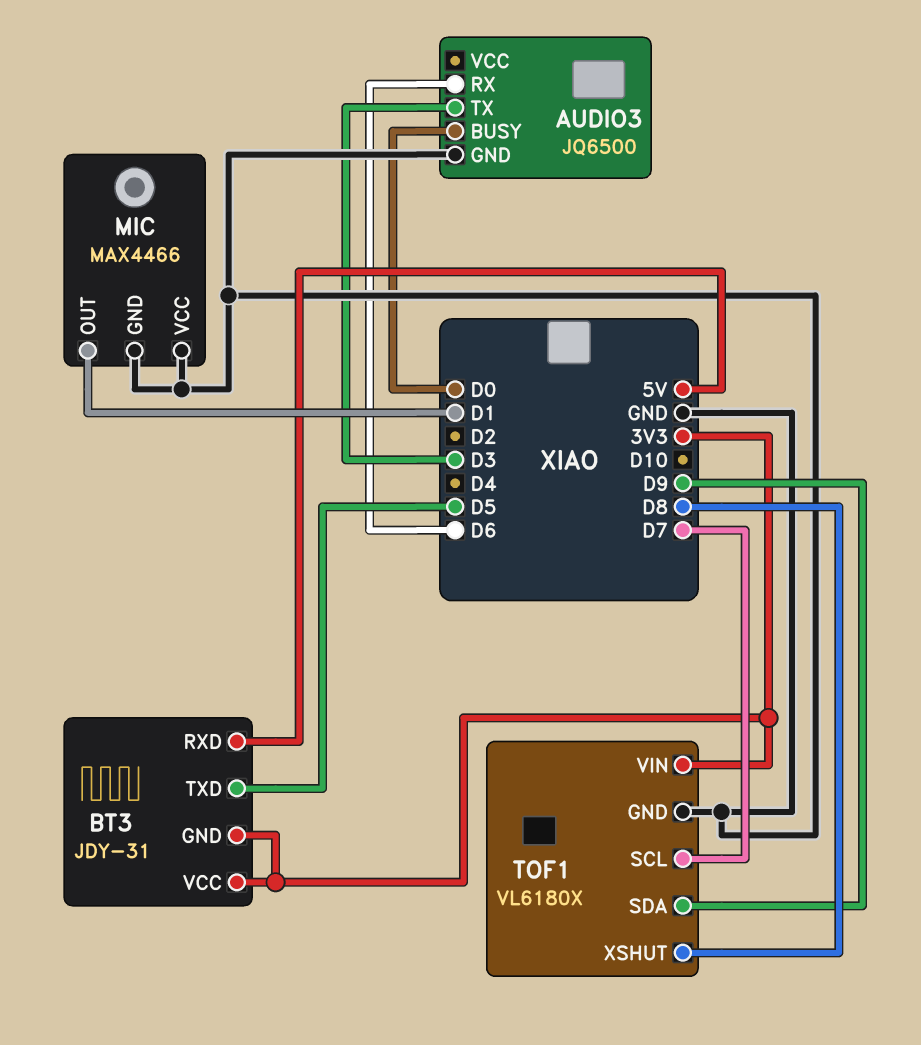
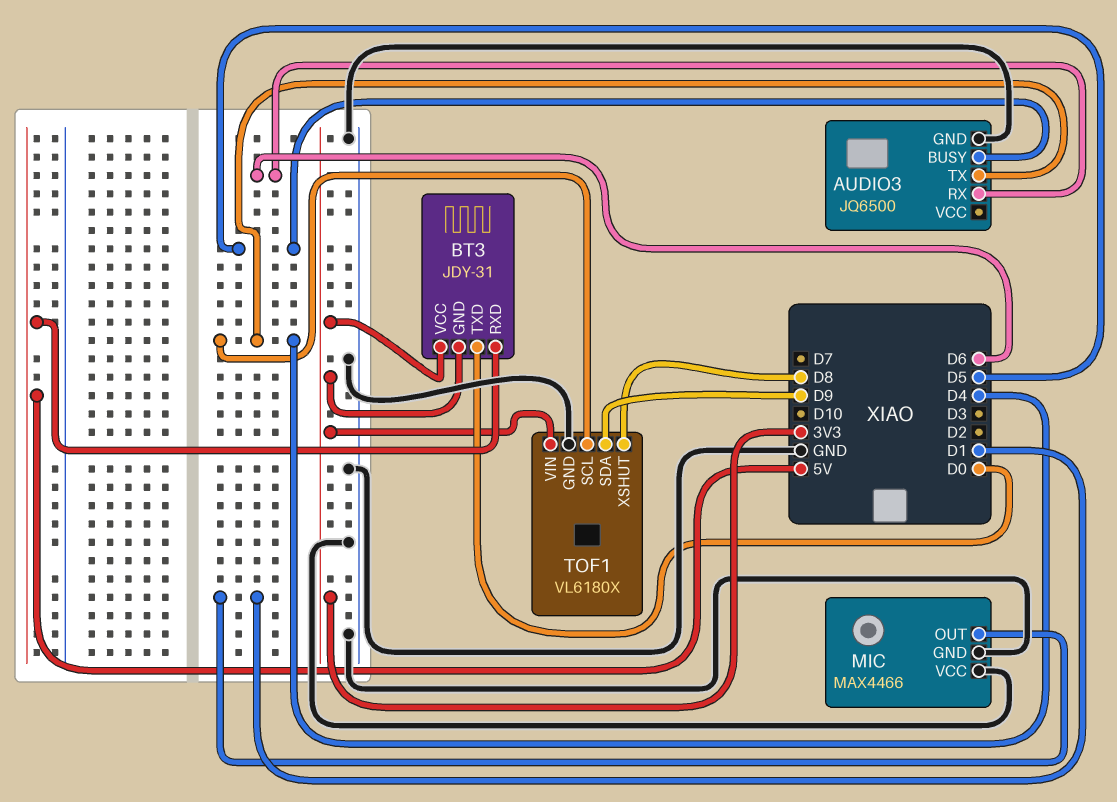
AUDIO3 pin BUSY: D0 -> D5
AUDIO3 pin TX: D3 -> D4
BT3 pin TXD: D5 -> D0
TOF1 pin SCL: D7 -> D4

